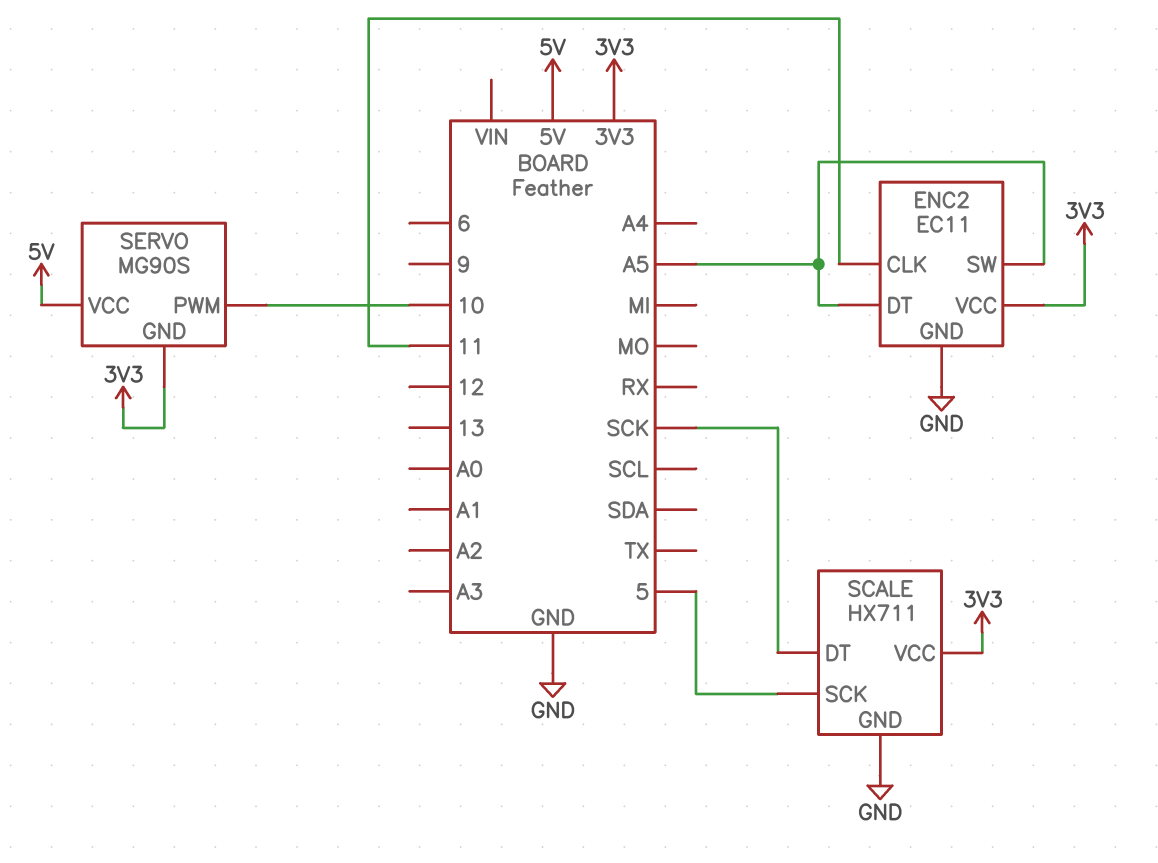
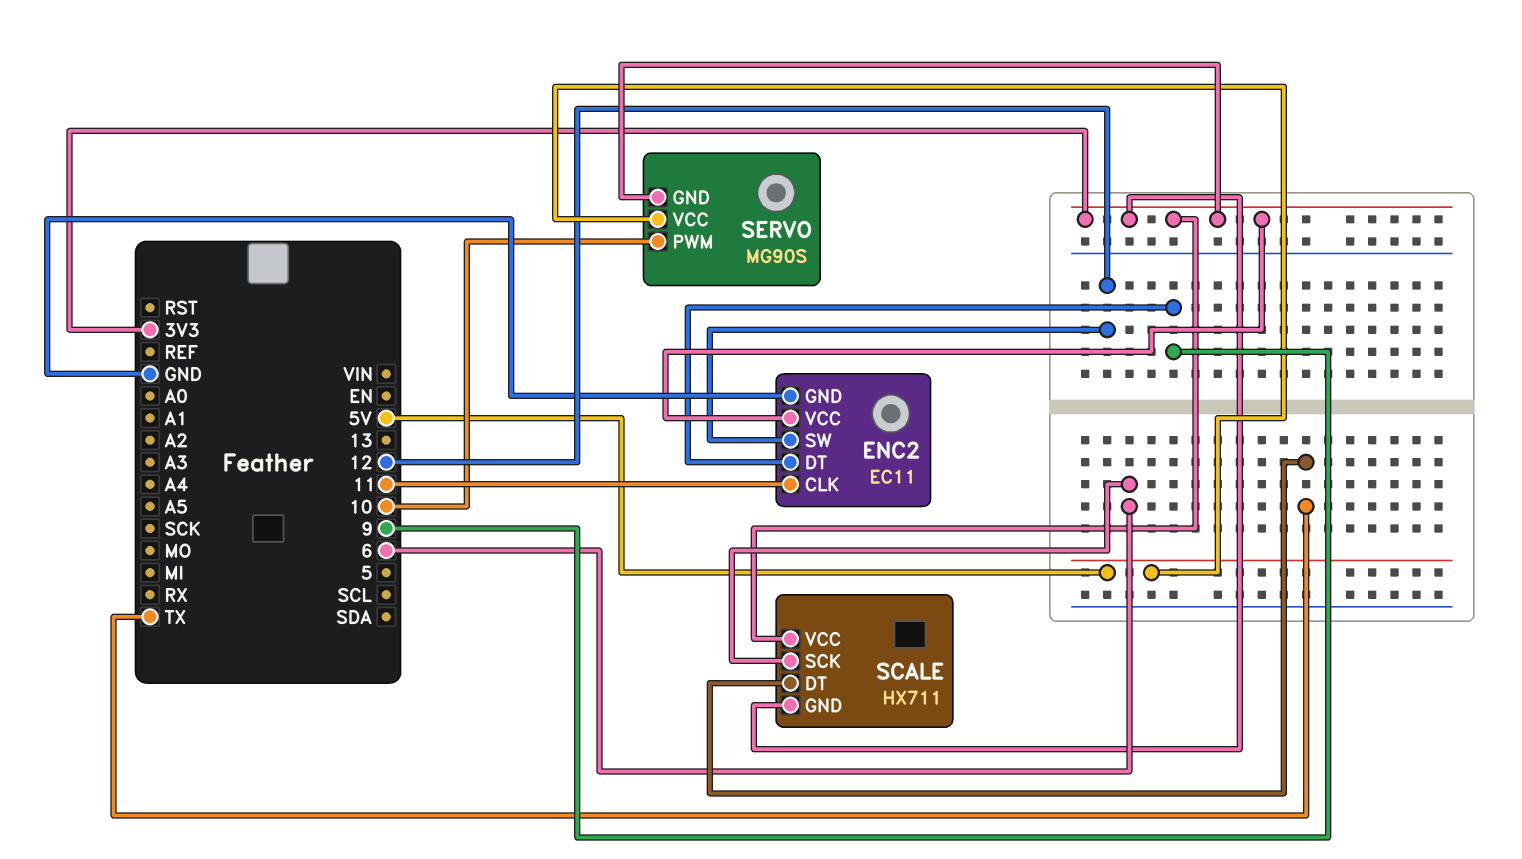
ENC2 pin DT: A5 -> 9
ENC2 pin SW: A5 -> 12
SCALE pin DT: SCK -> TX
SCALE pin GND: GND -> 3V3
SCALE pin SCK: 5 -> 6

